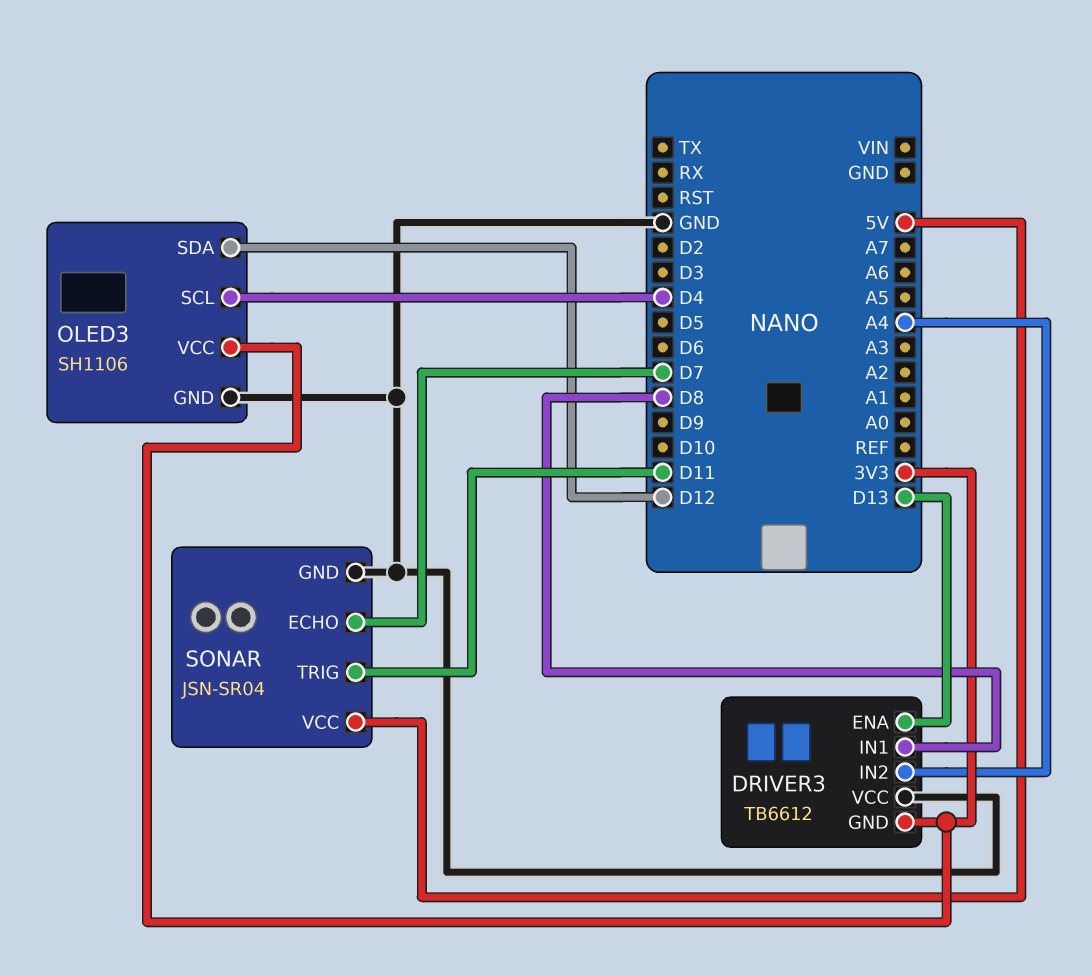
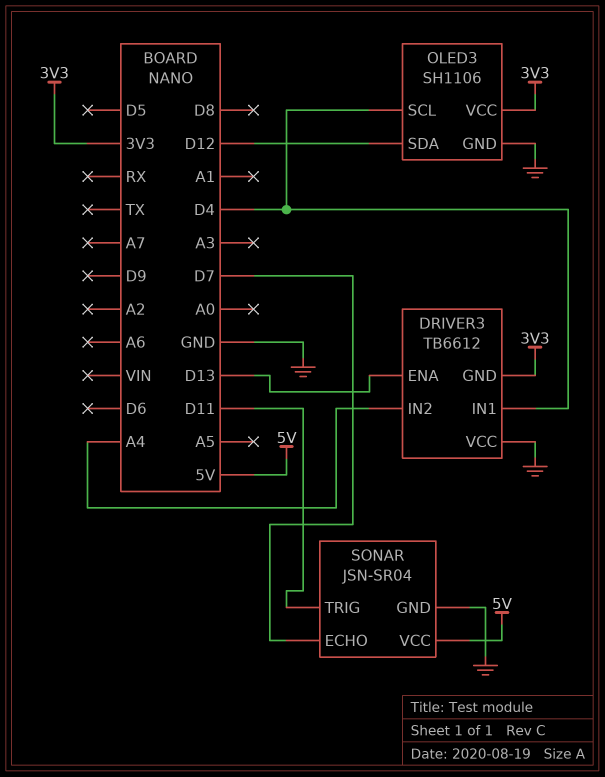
DRIVER3 pin IN1: D8 -> D4

